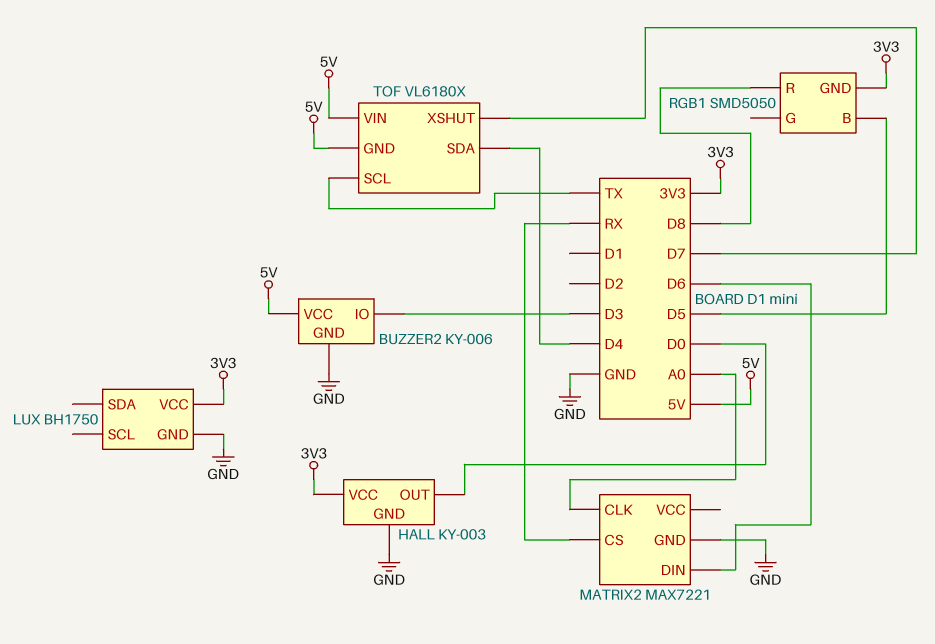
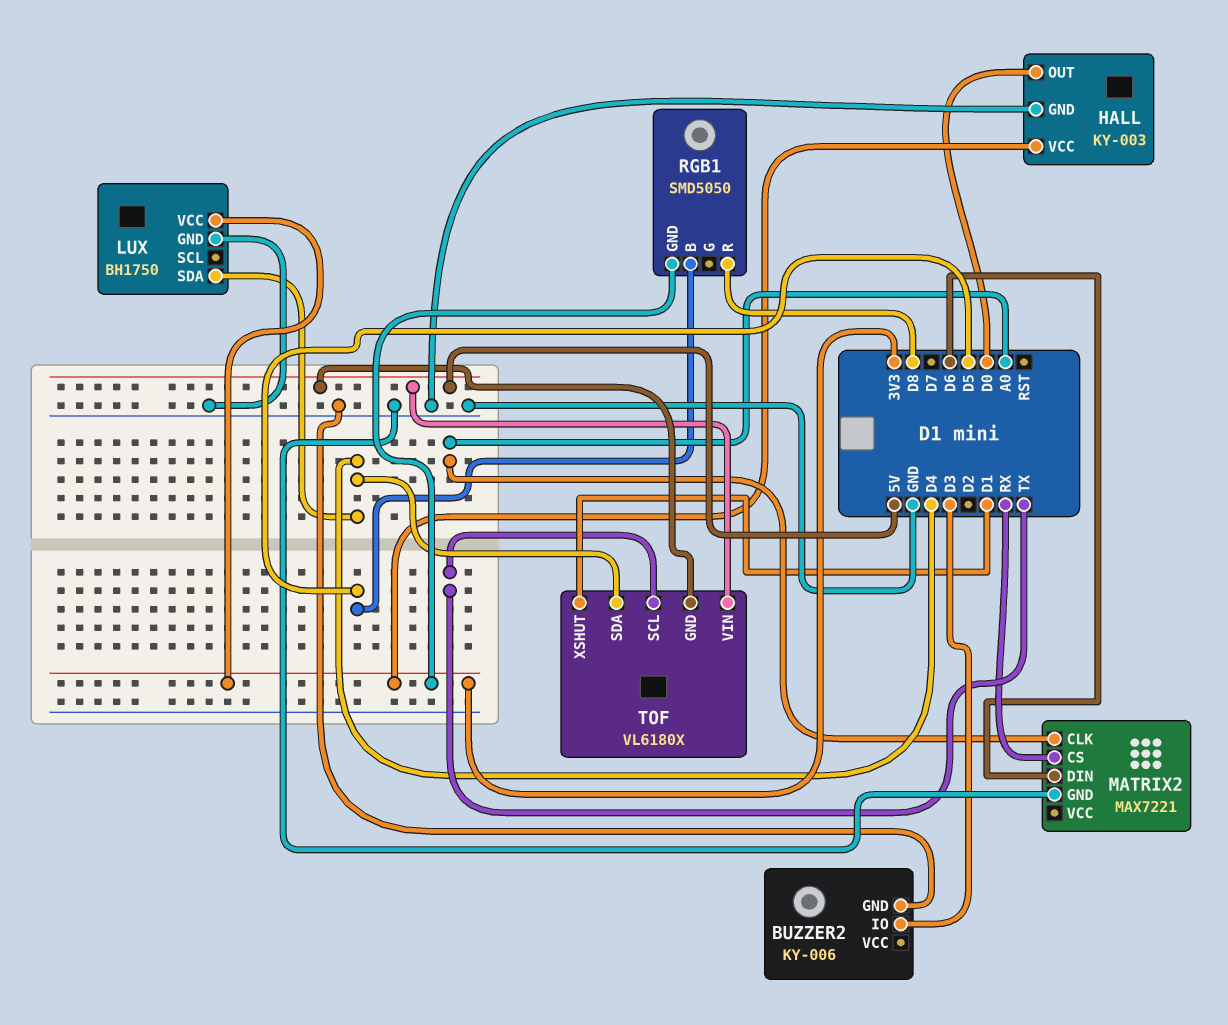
BUZZER2 pin VCC: 5V -> none
LUX pin SDA: none -> D4
TOF pin XSHUT: D7 -> D1

